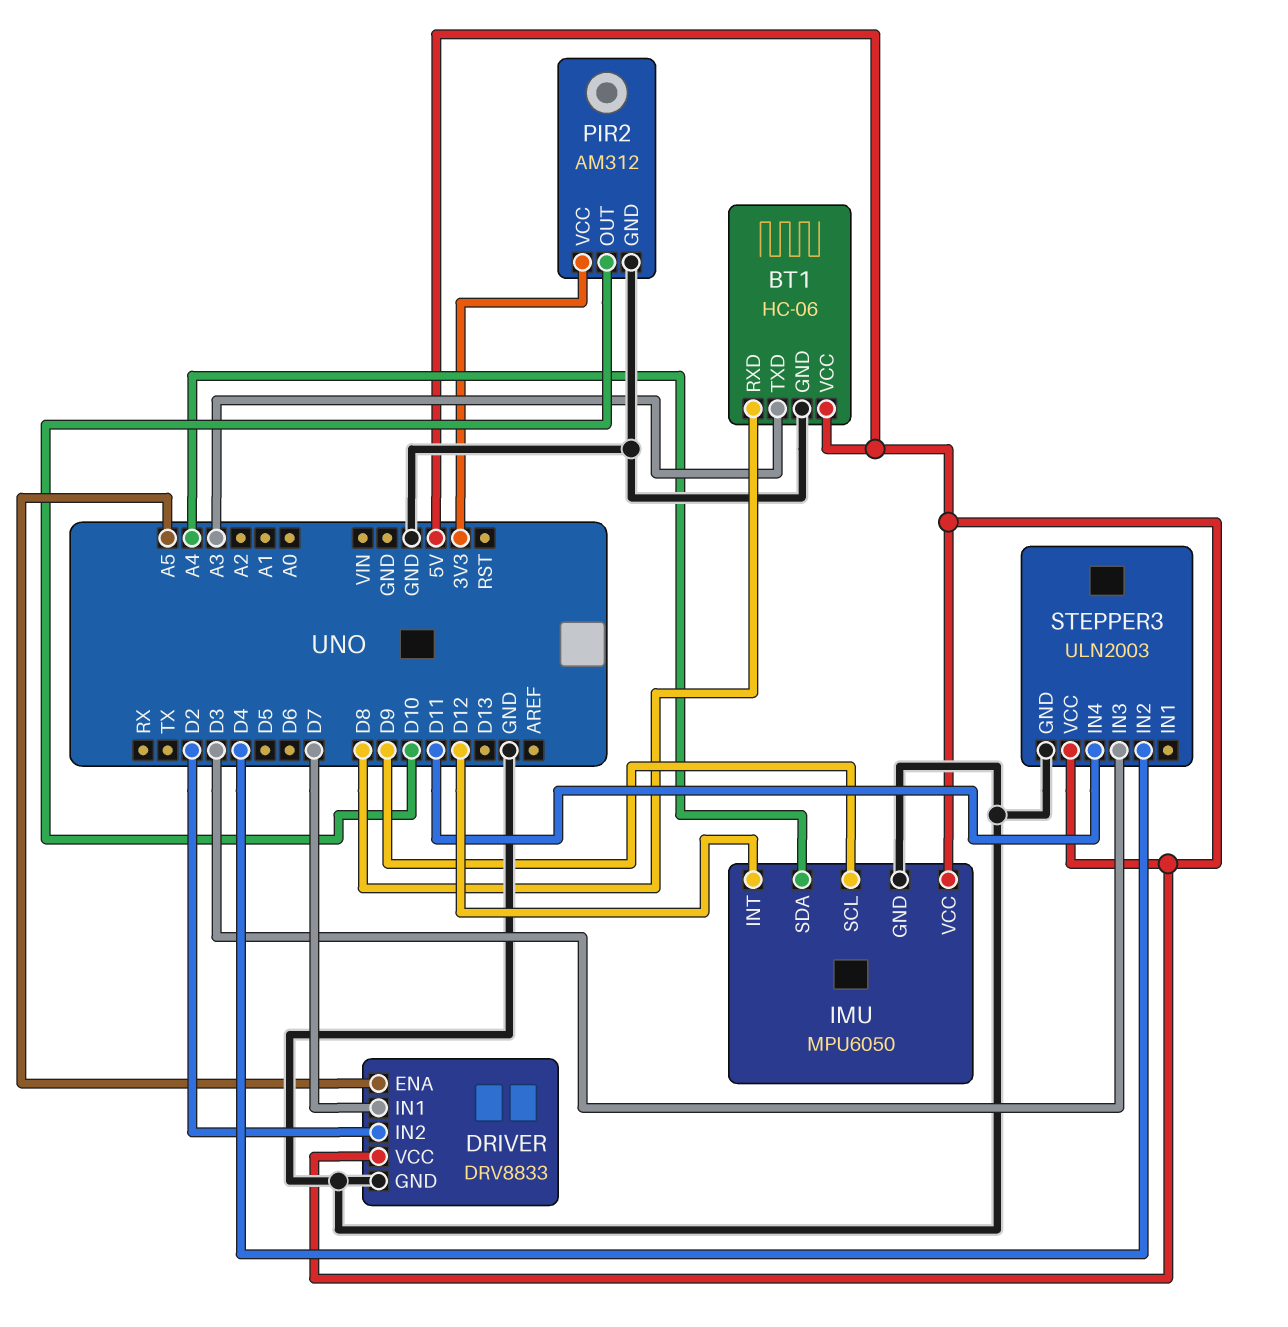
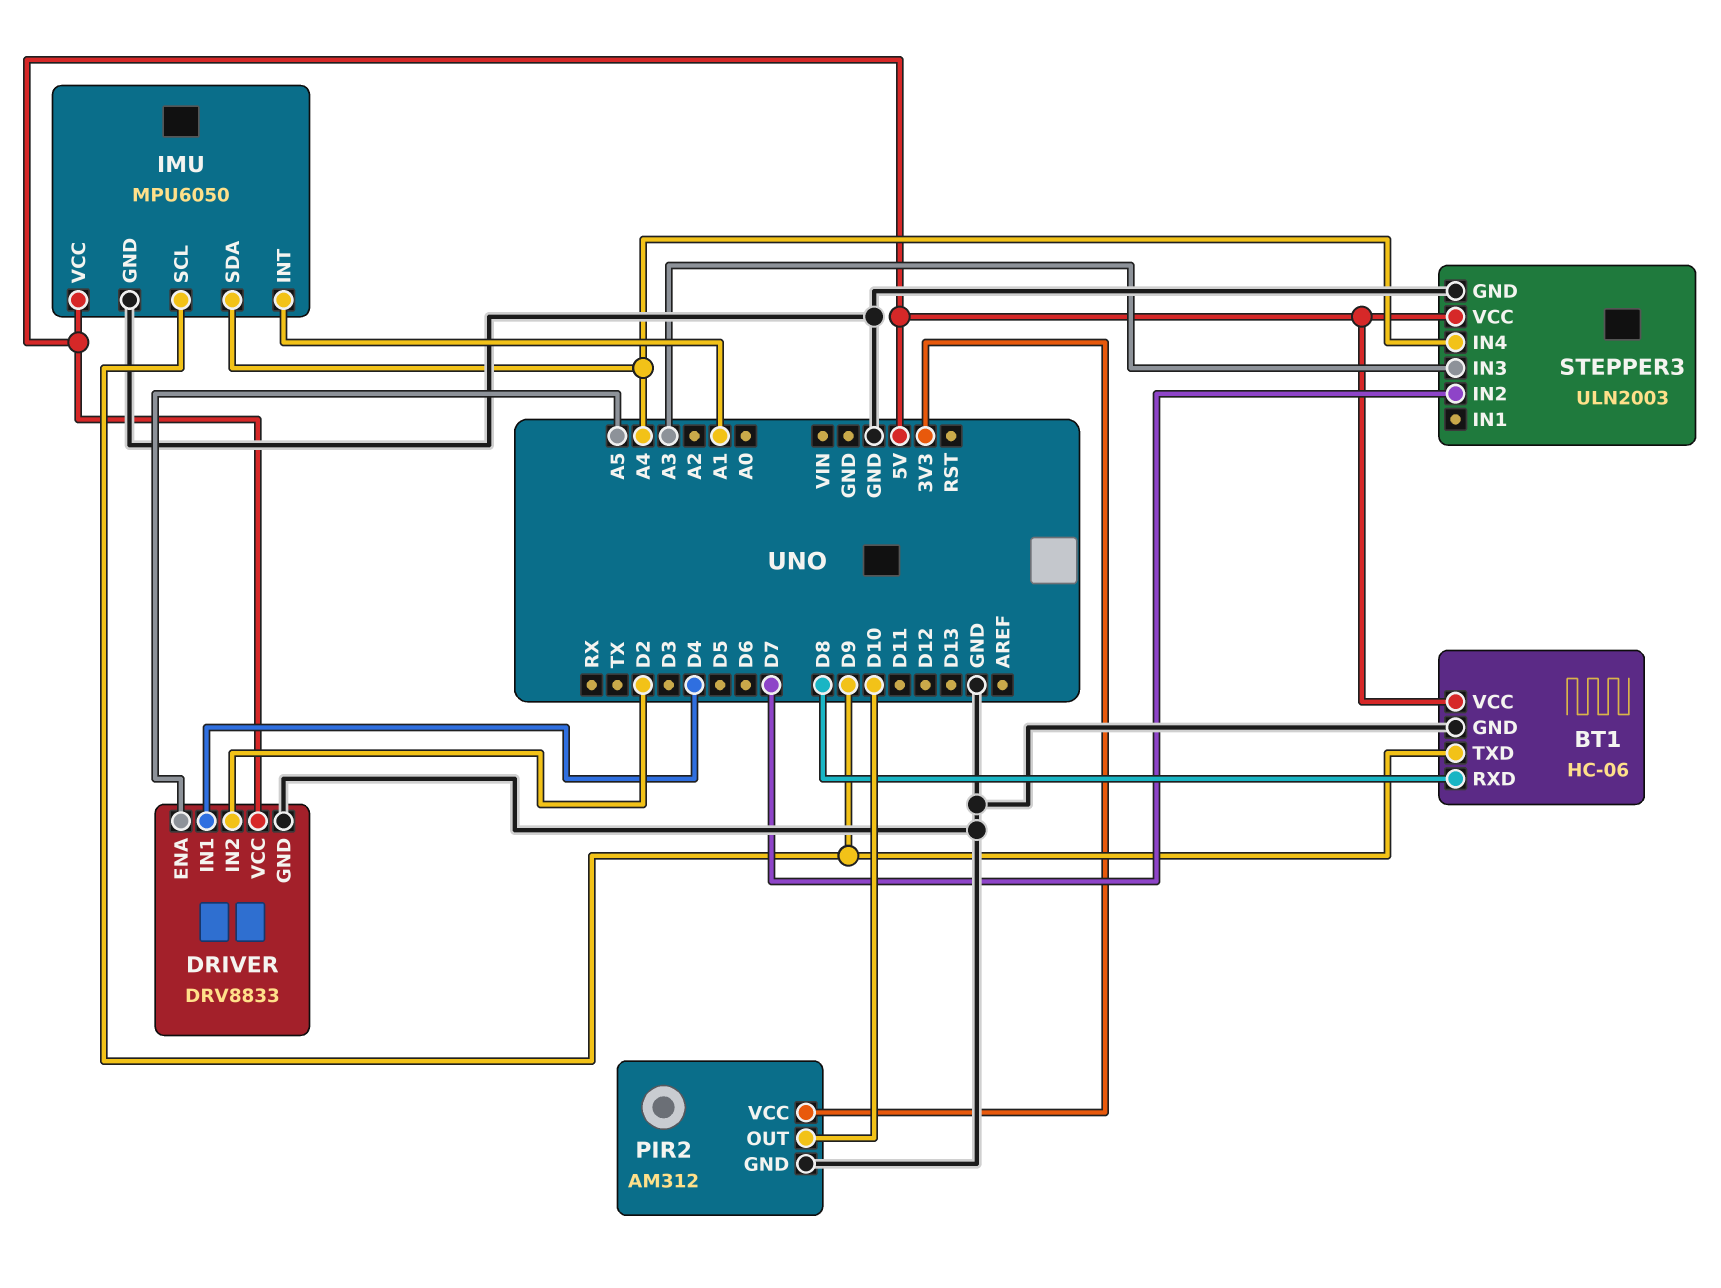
BT1 pin TXD: A3 -> D9
DRIVER pin IN1: D7 -> D4
IMU pin INT: D12 -> A1
STEPPER3 pin IN2: D4 -> D7
STEPPER3 pin IN3: D3 -> A3
STEPPER3 pin IN4: D11 -> A4

